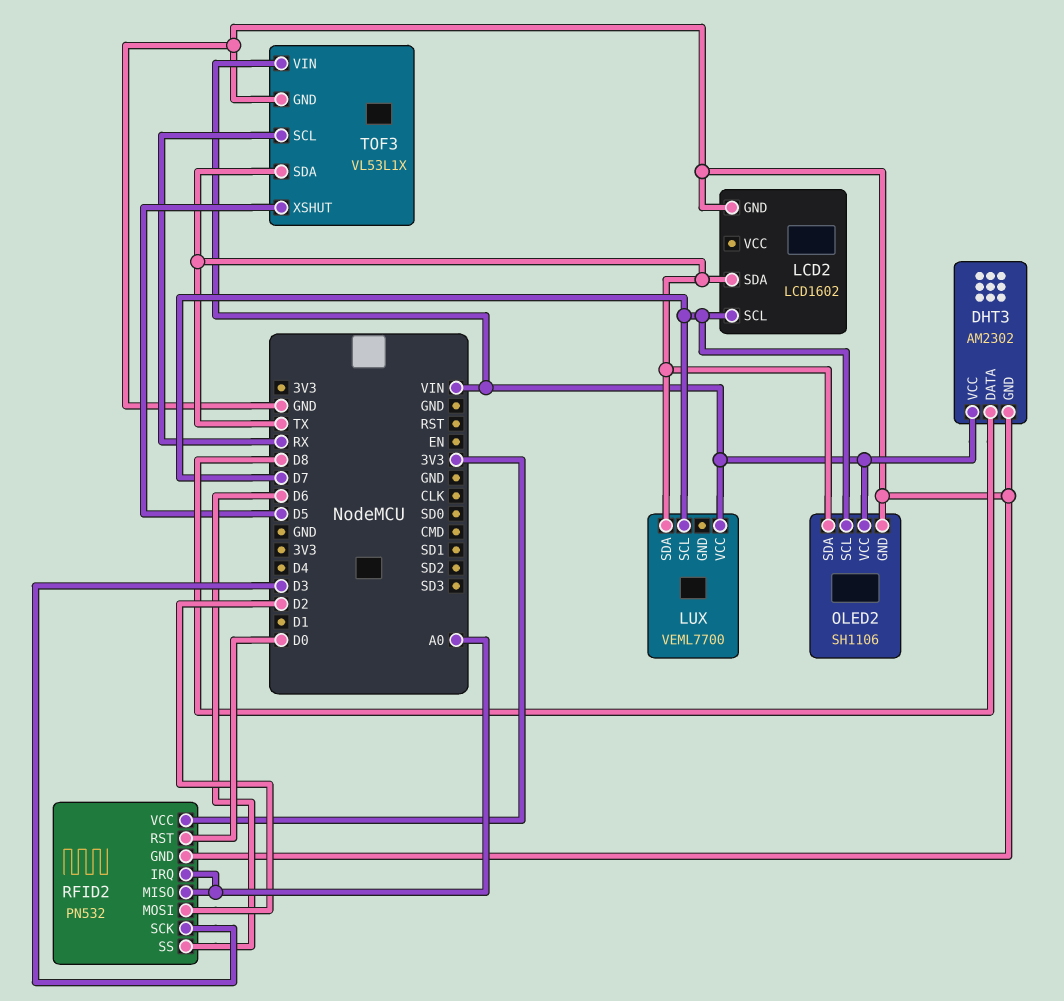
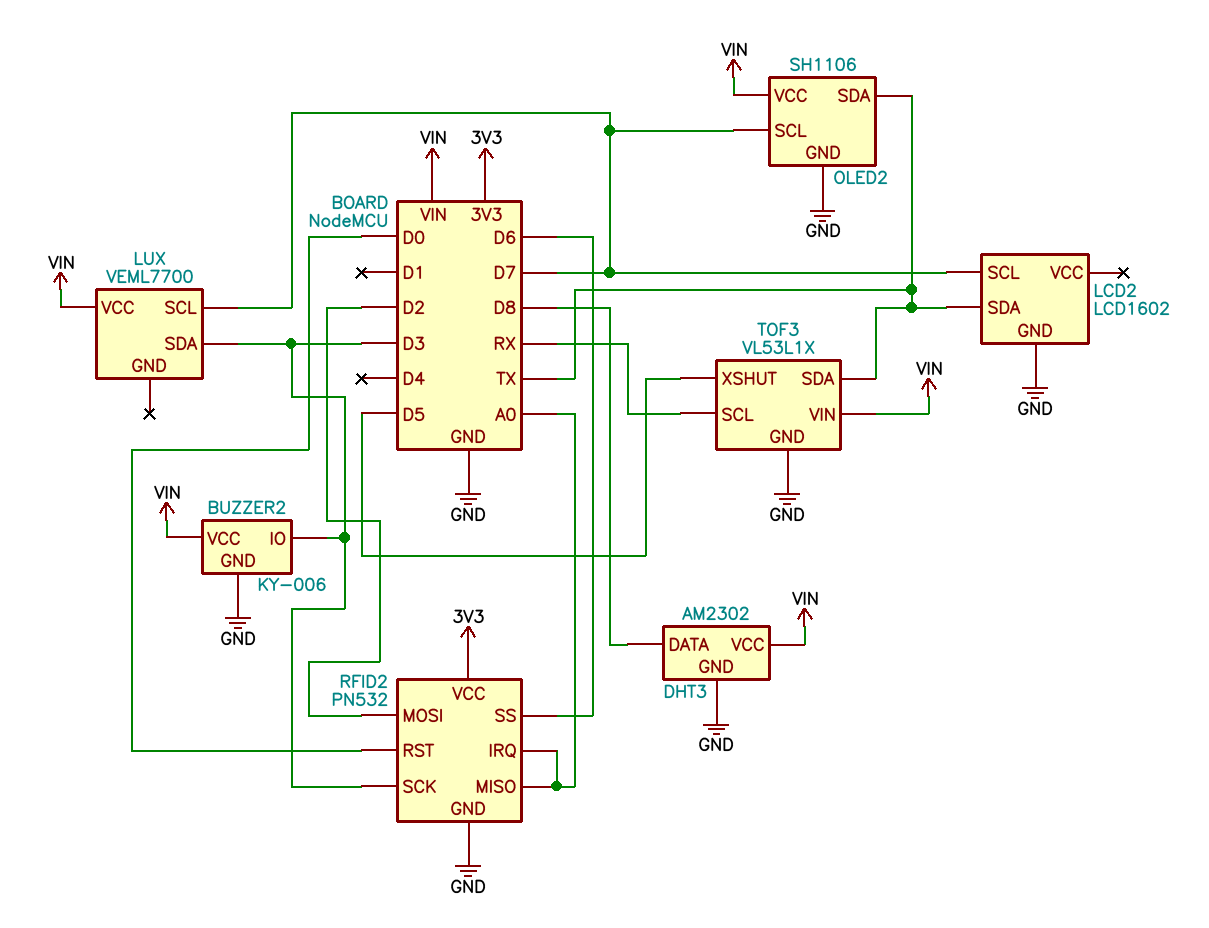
BUZZER2: none -> KY-006
BUZZER2 pin GND: none -> GND
BUZZER2 pin IO: none -> D3
BUZZER2 pin VCC: none -> VIN
LUX pin SDA: TX -> D3

